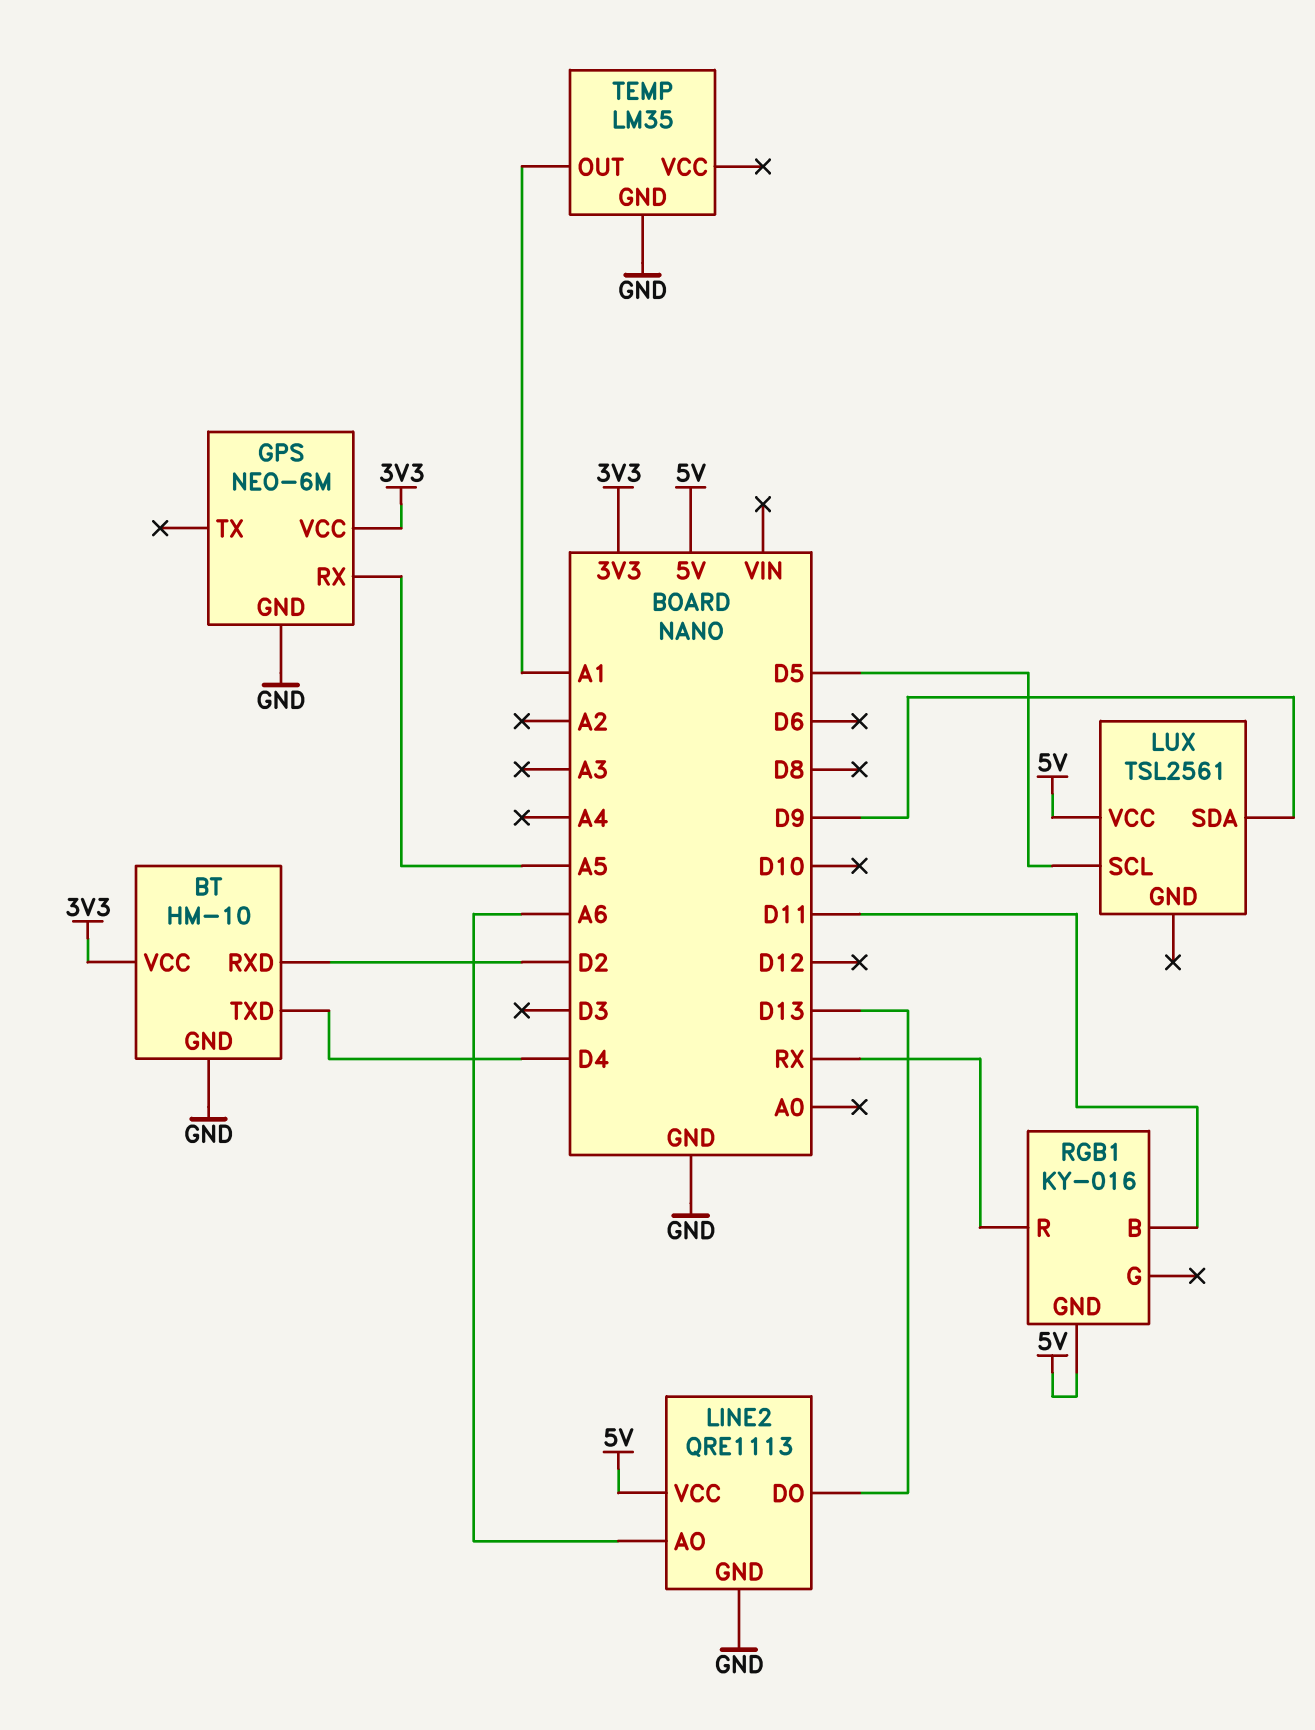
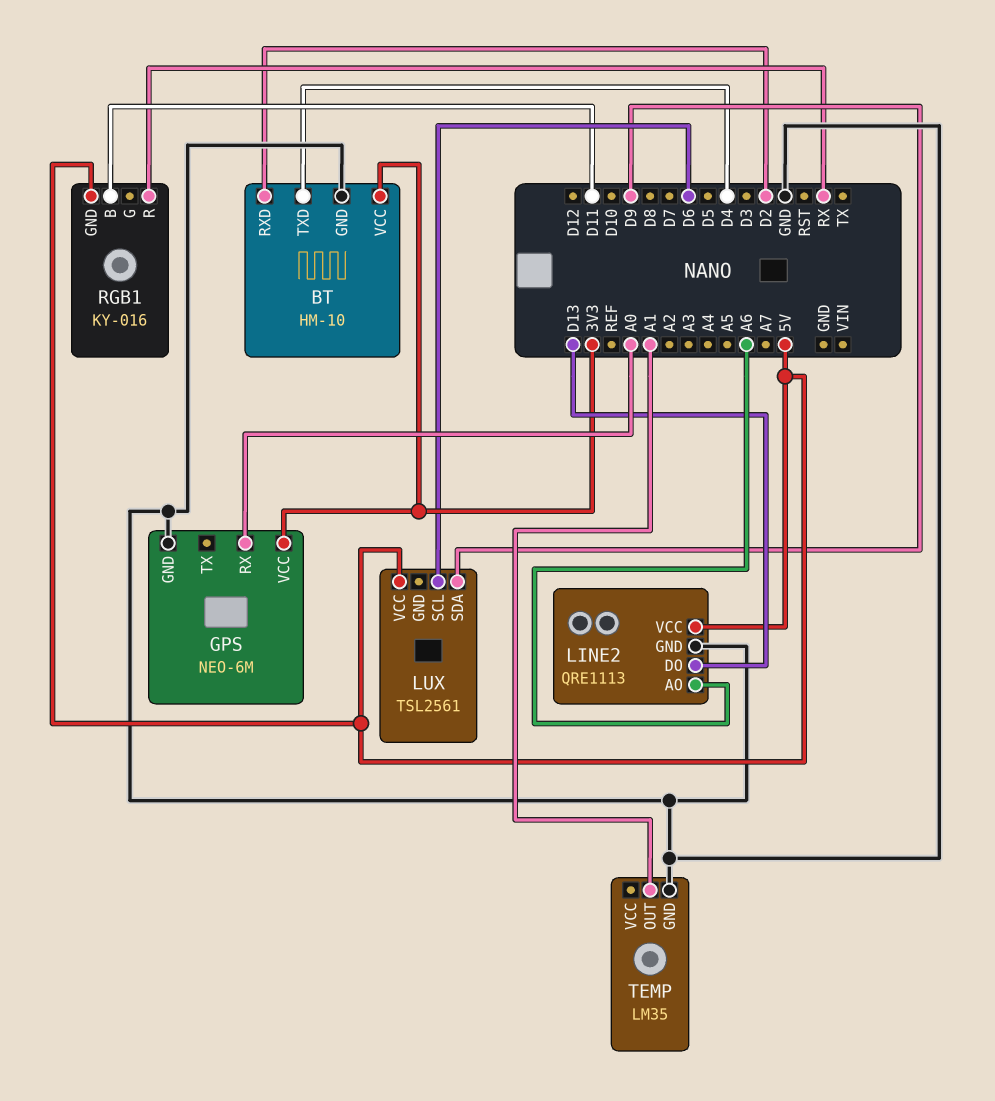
GPS pin RX: A5 -> A0
LUX pin SCL: D5 -> D6

